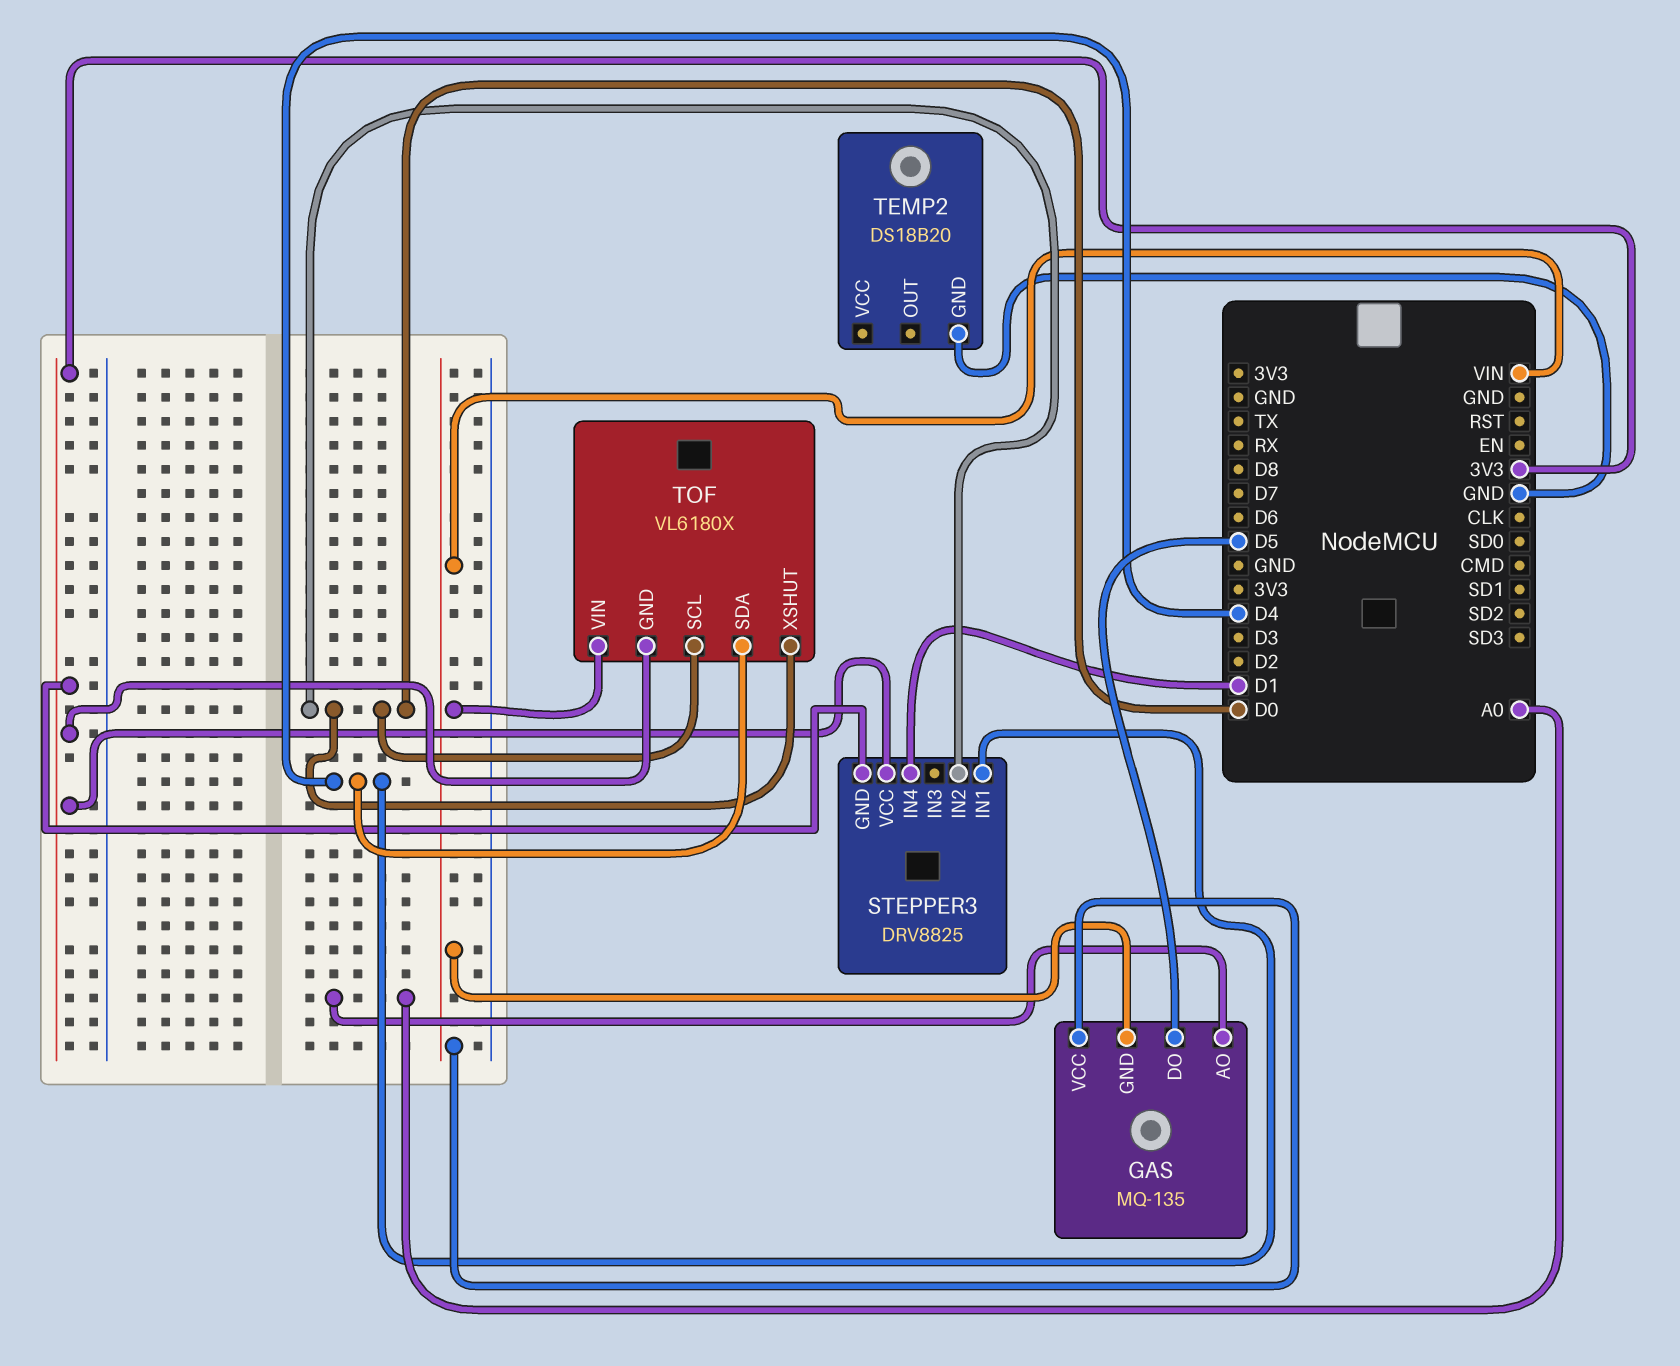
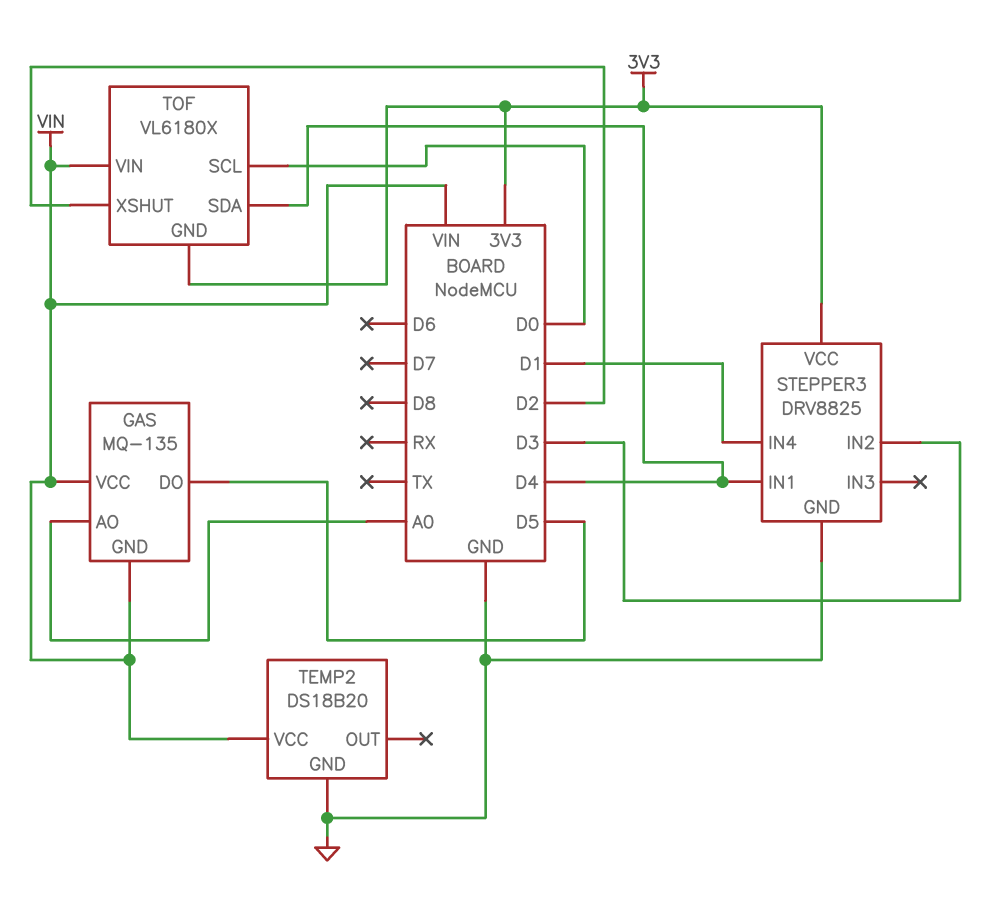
STEPPER3 pin GND: 3V3 -> GND
STEPPER3 pin IN2: D0 -> D3
TEMP2 pin VCC: none -> VIN
TOF pin XSHUT: D0 -> D2

